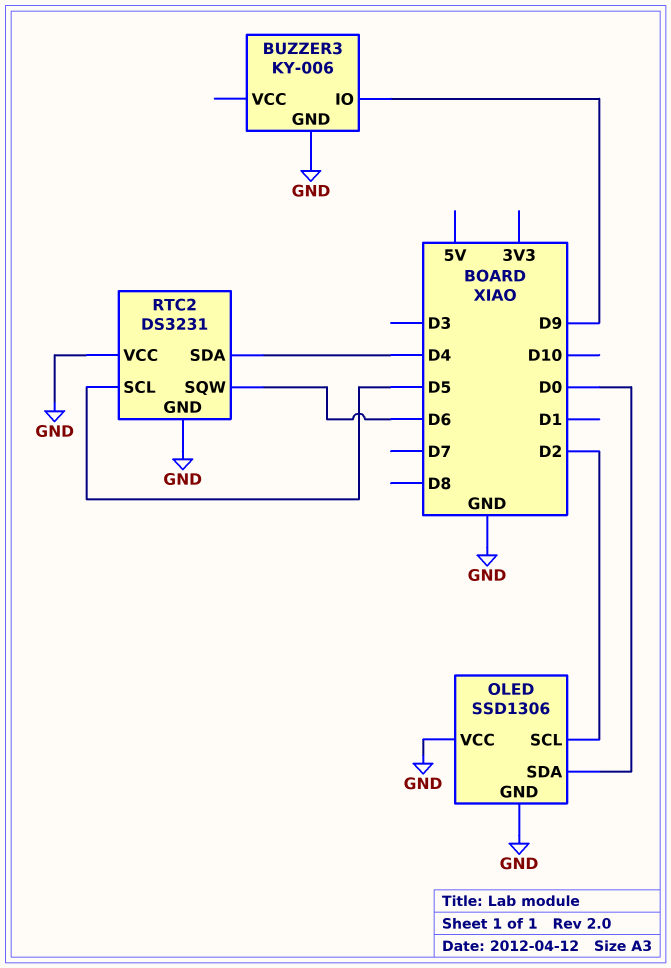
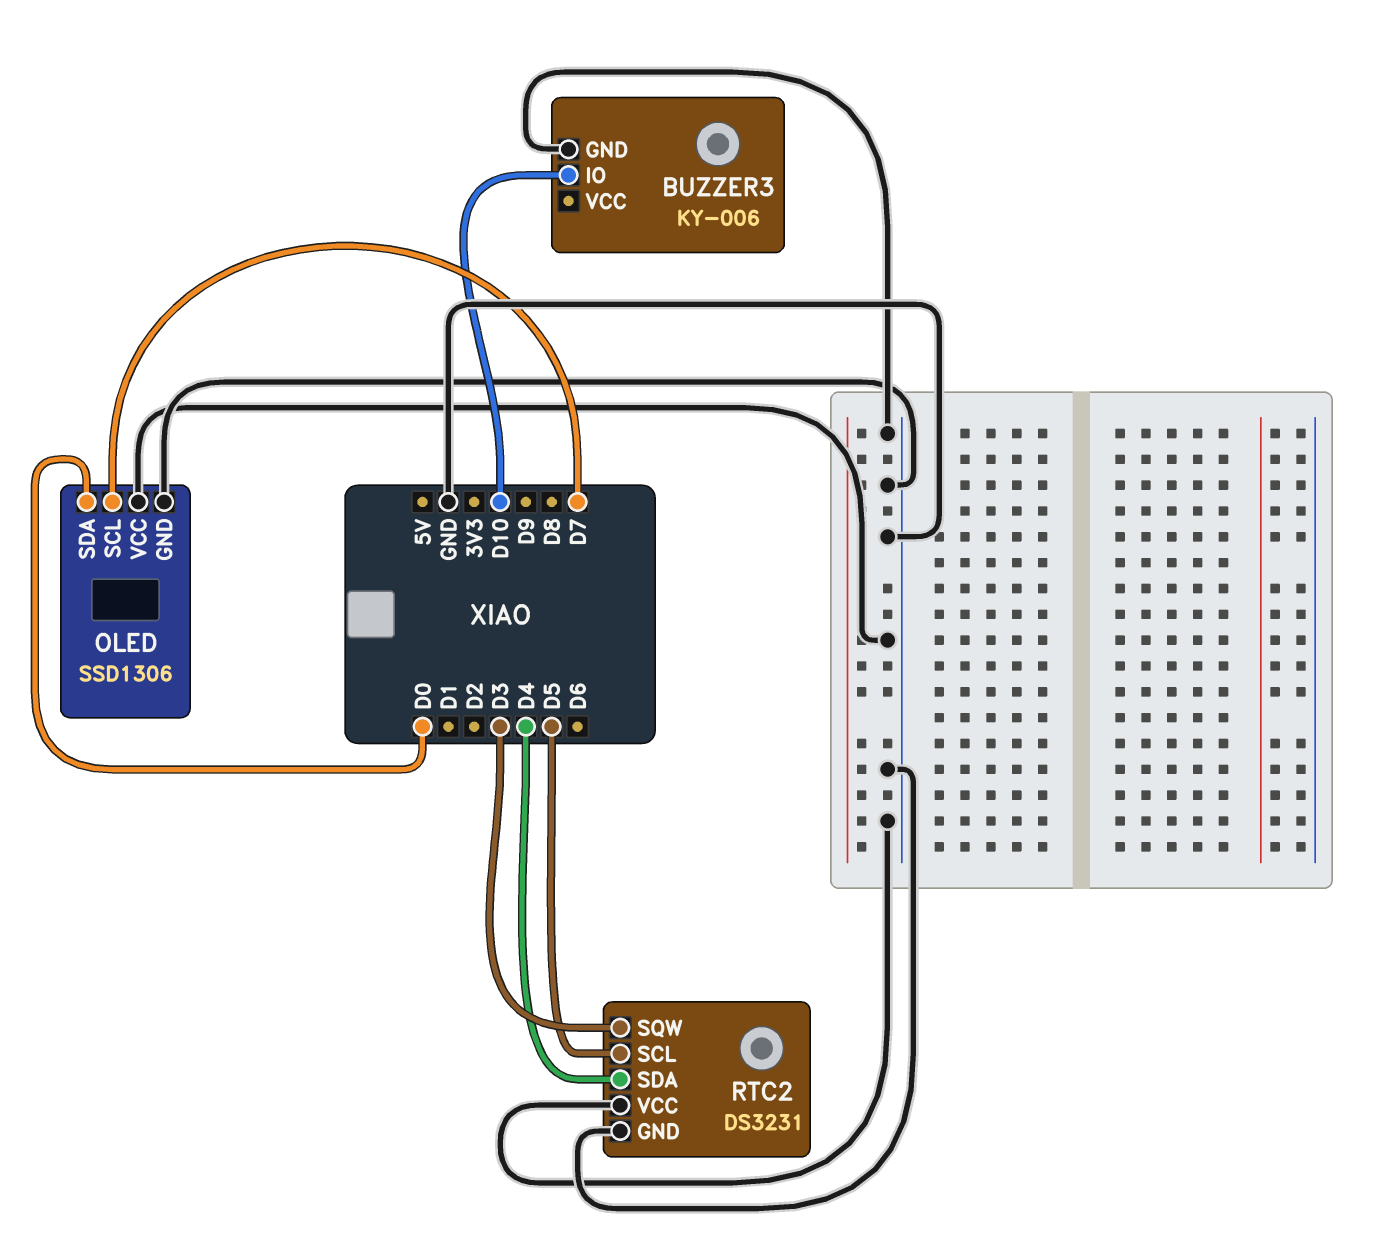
BUZZER3 pin IO: D9 -> D10
OLED pin SCL: D2 -> D7
RTC2 pin SQW: D6 -> D3

